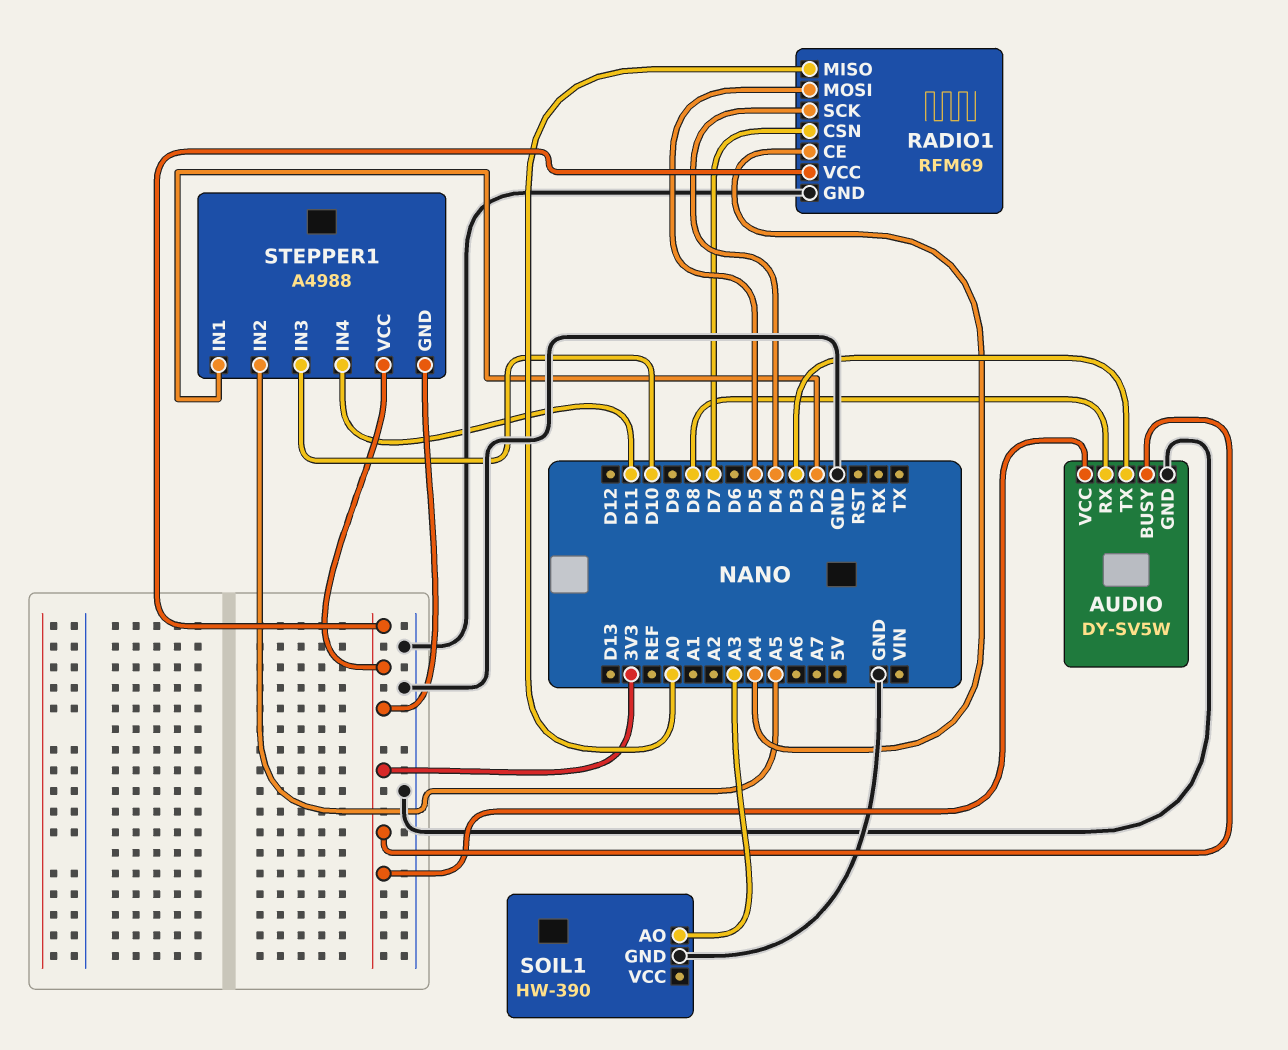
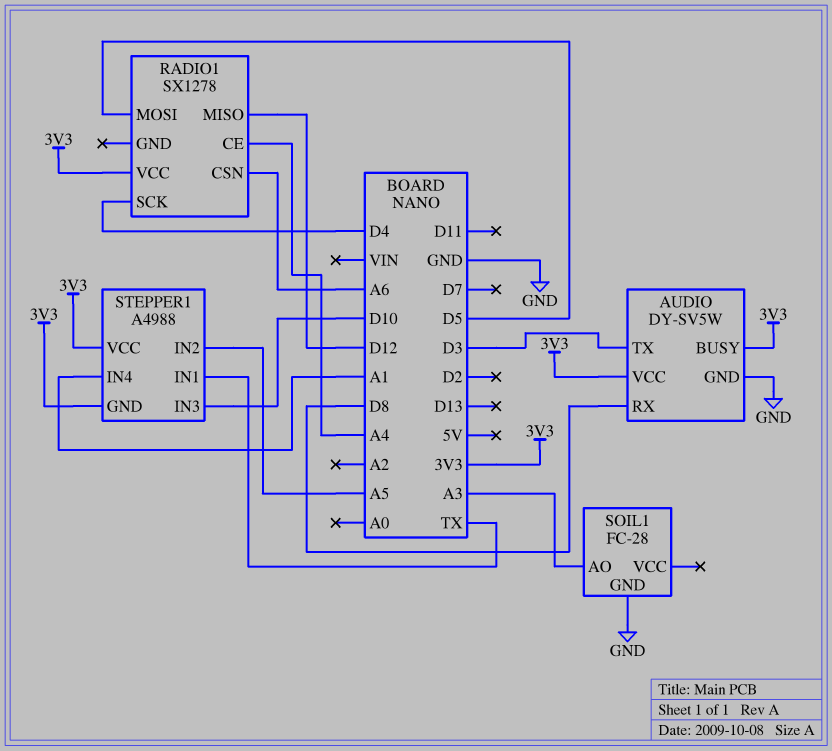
RADIO1: RFM69 -> SX1278
RADIO1 pin CSN: D7 -> A6
RADIO1 pin GND: GND -> none
RADIO1 pin MISO: A0 -> D12
SOIL1: HW-390 -> FC-28
STEPPER1 pin IN1: D2 -> TX
STEPPER1 pin IN4: D11 -> A1

